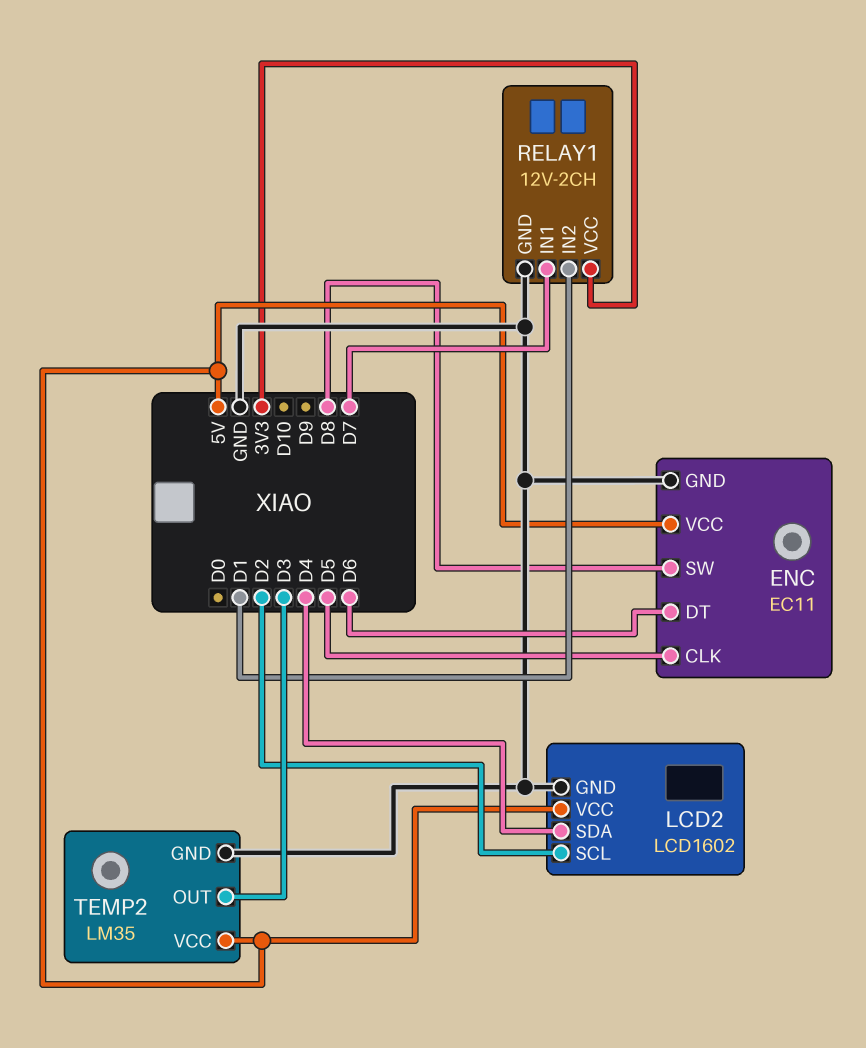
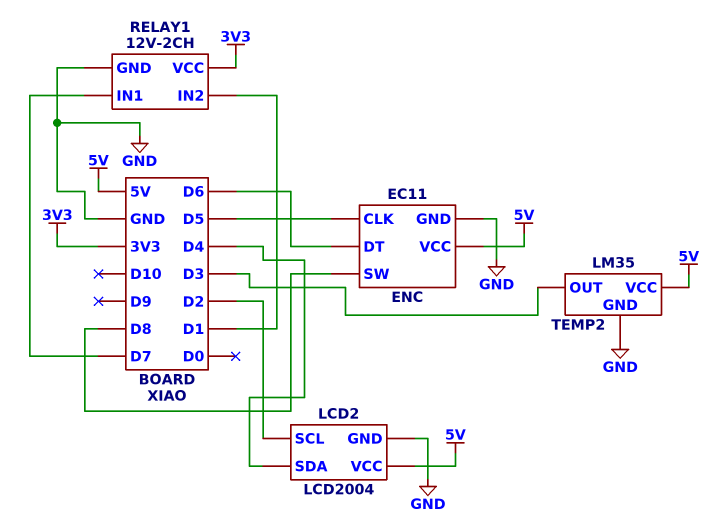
LCD2: LCD1602 -> LCD2004

